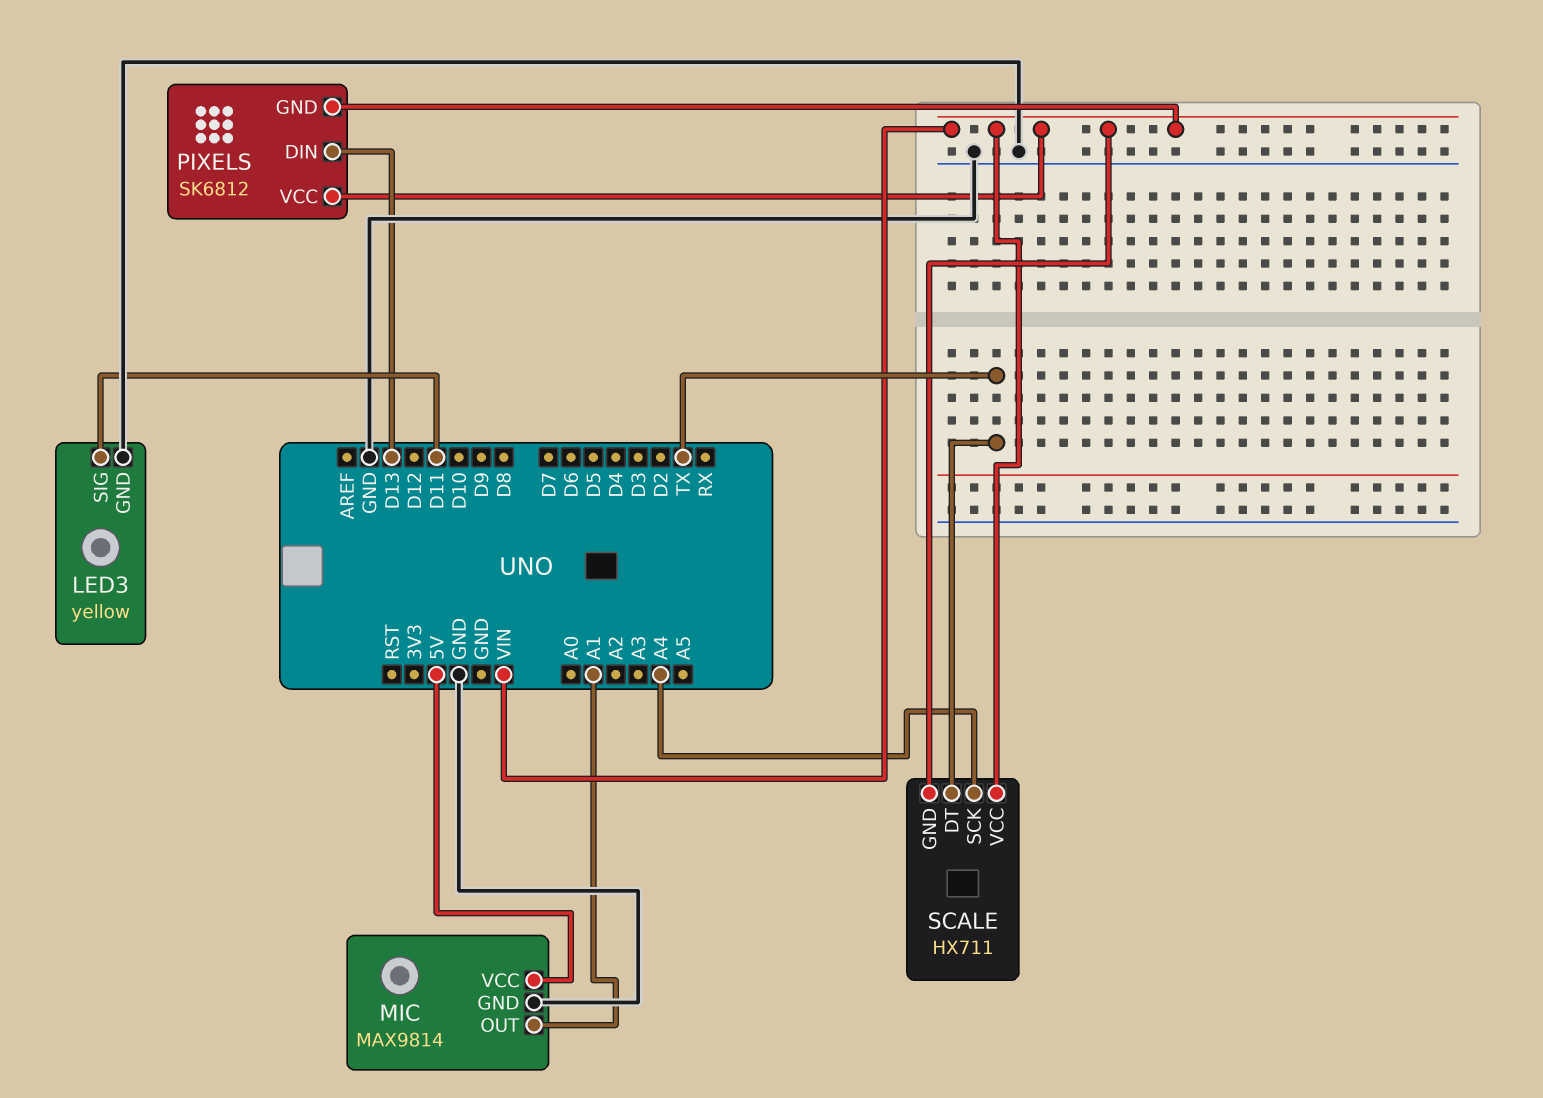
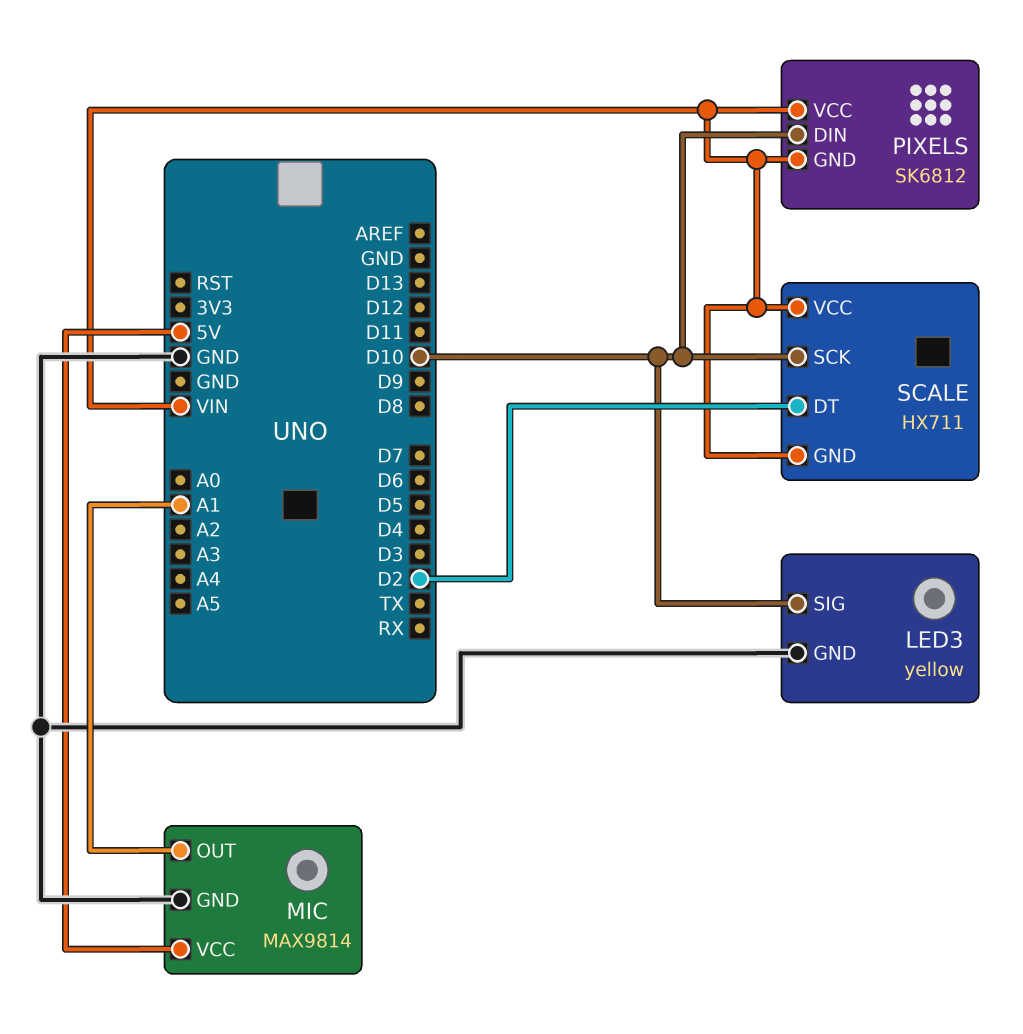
LED3 pin SIG: D11 -> D10
PIXELS pin DIN: D13 -> D10
SCALE pin DT: TX -> D2
SCALE pin SCK: A4 -> D10

